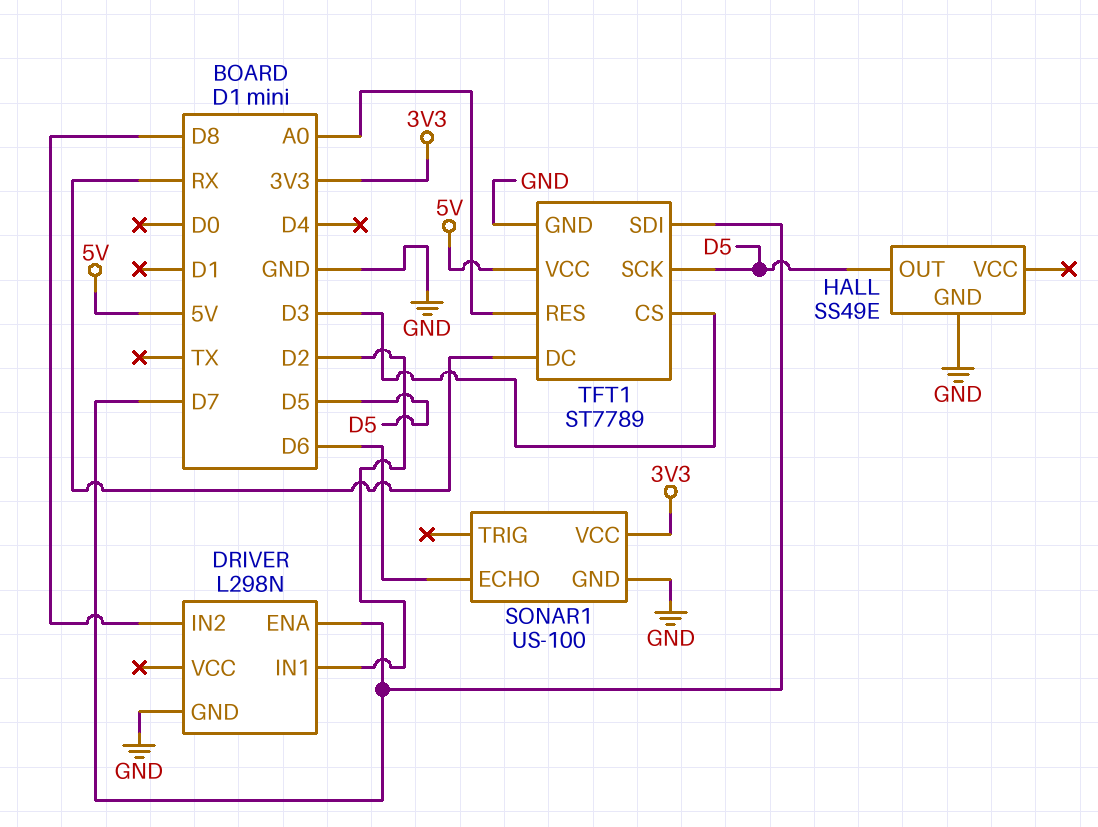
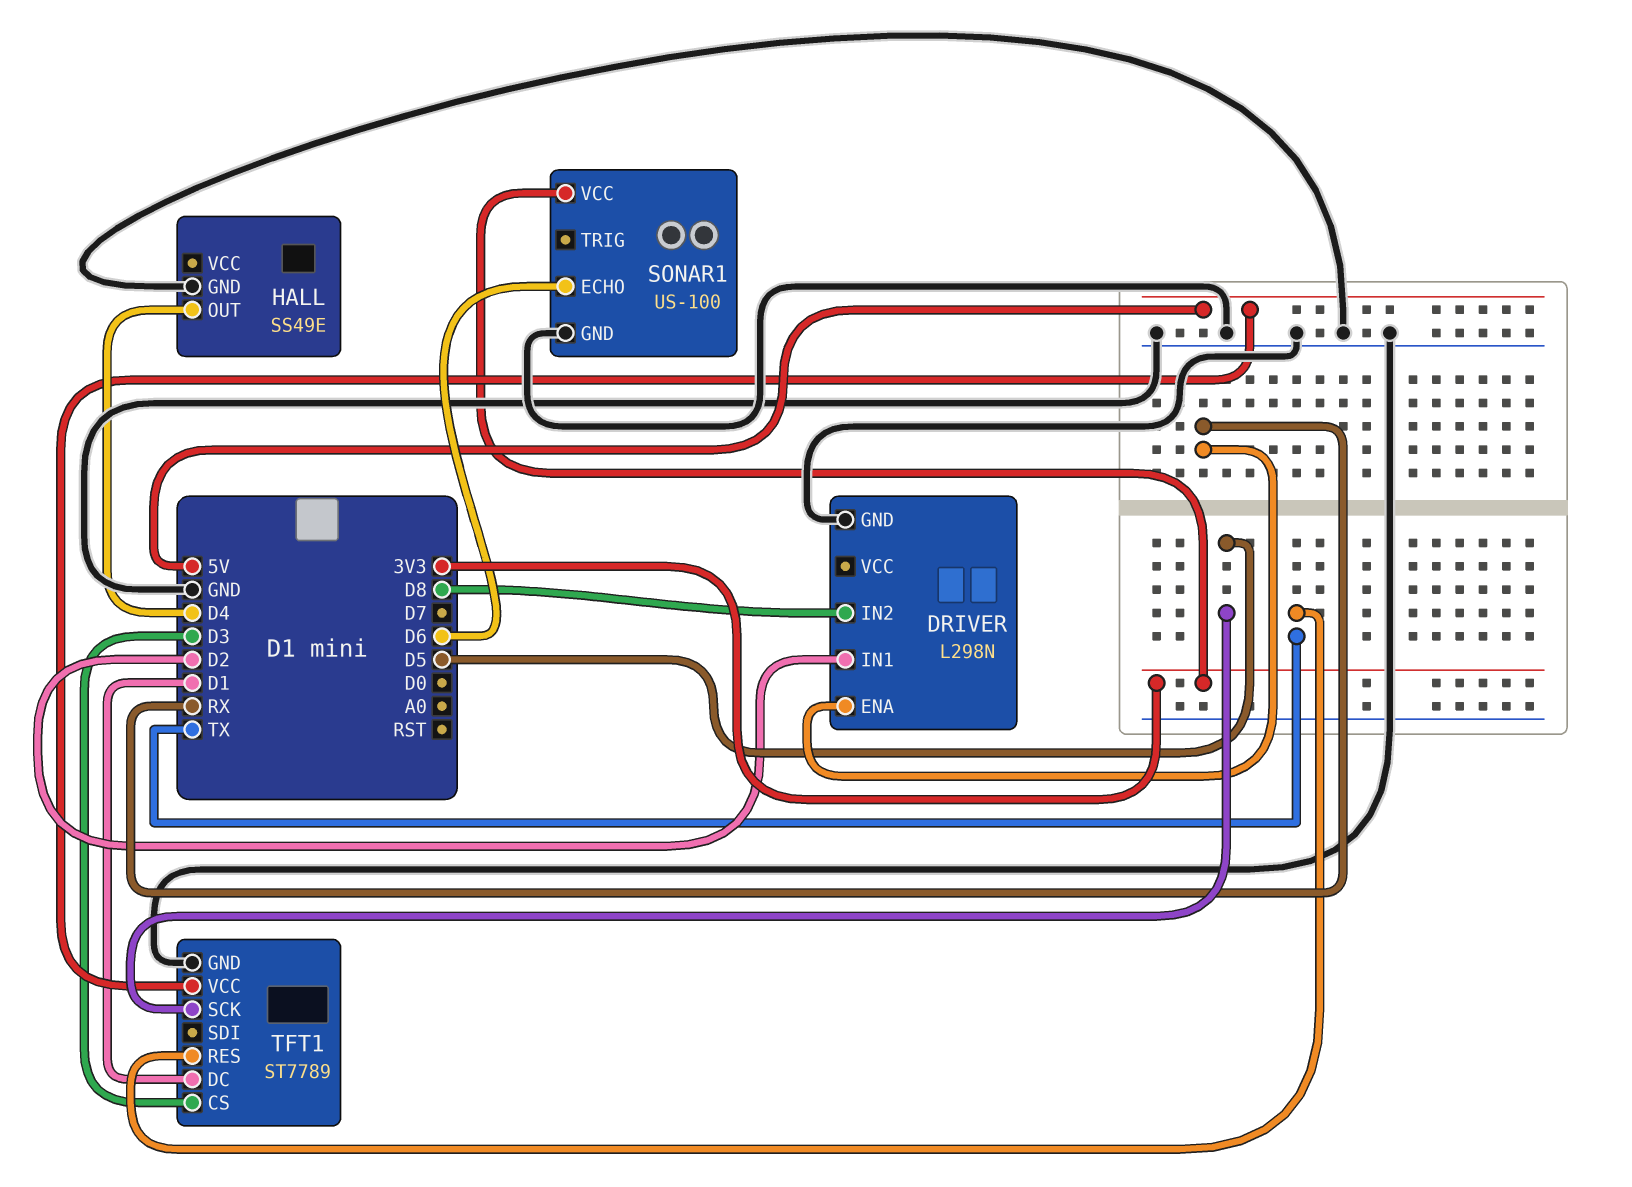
DRIVER pin ENA: D7 -> RX
HALL pin OUT: D5 -> D4
TFT1 pin DC: RX -> D1
TFT1 pin RES: A0 -> TX
TFT1 pin SDI: D7 -> none

